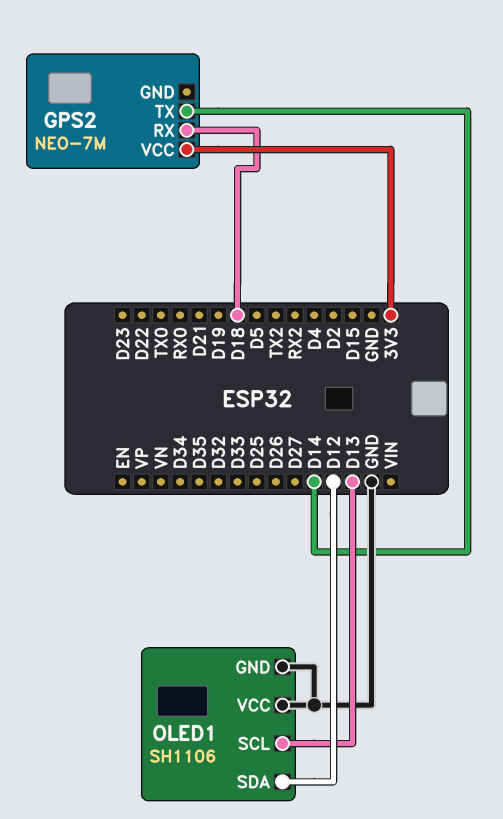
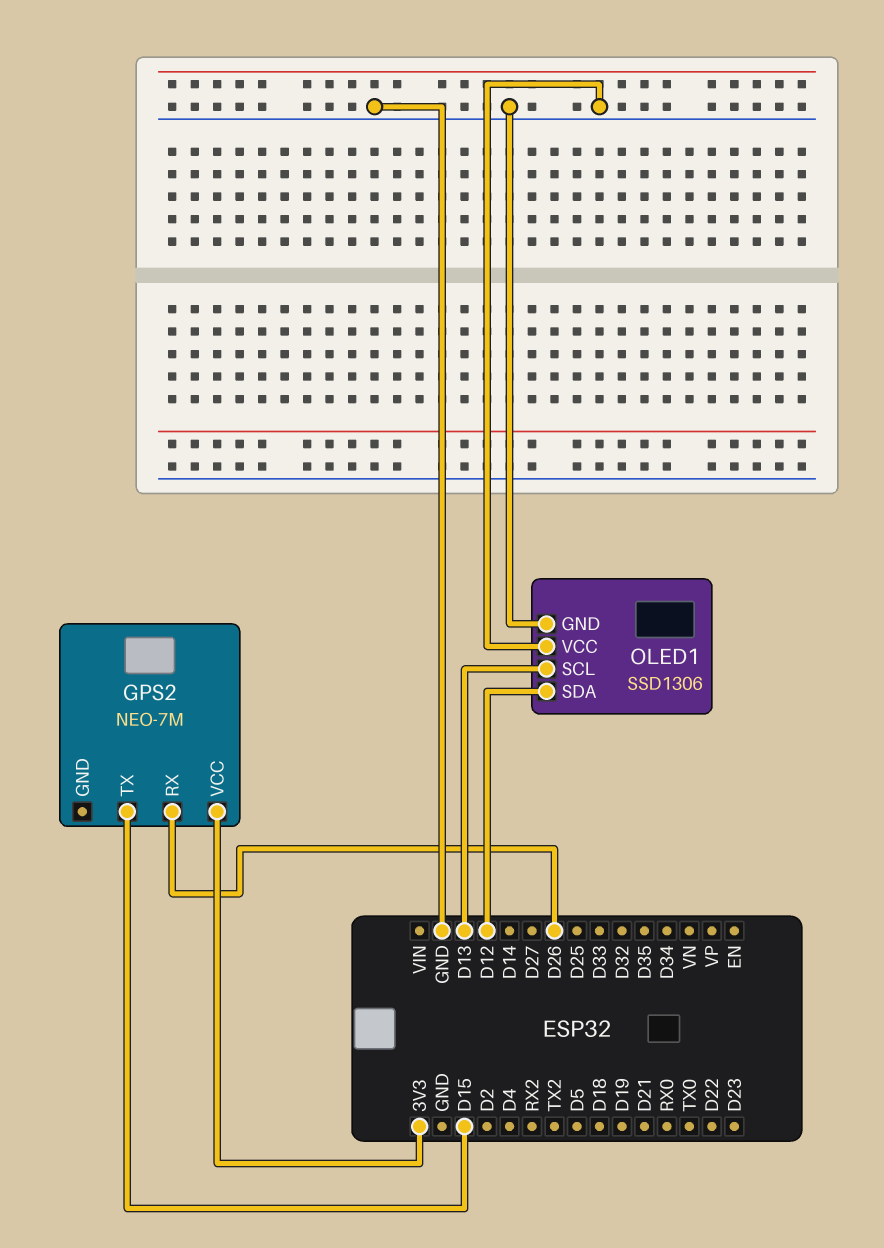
GPS2 pin RX: D18 -> D26
GPS2 pin TX: D14 -> D15
OLED1: SH1106 -> SSD1306

